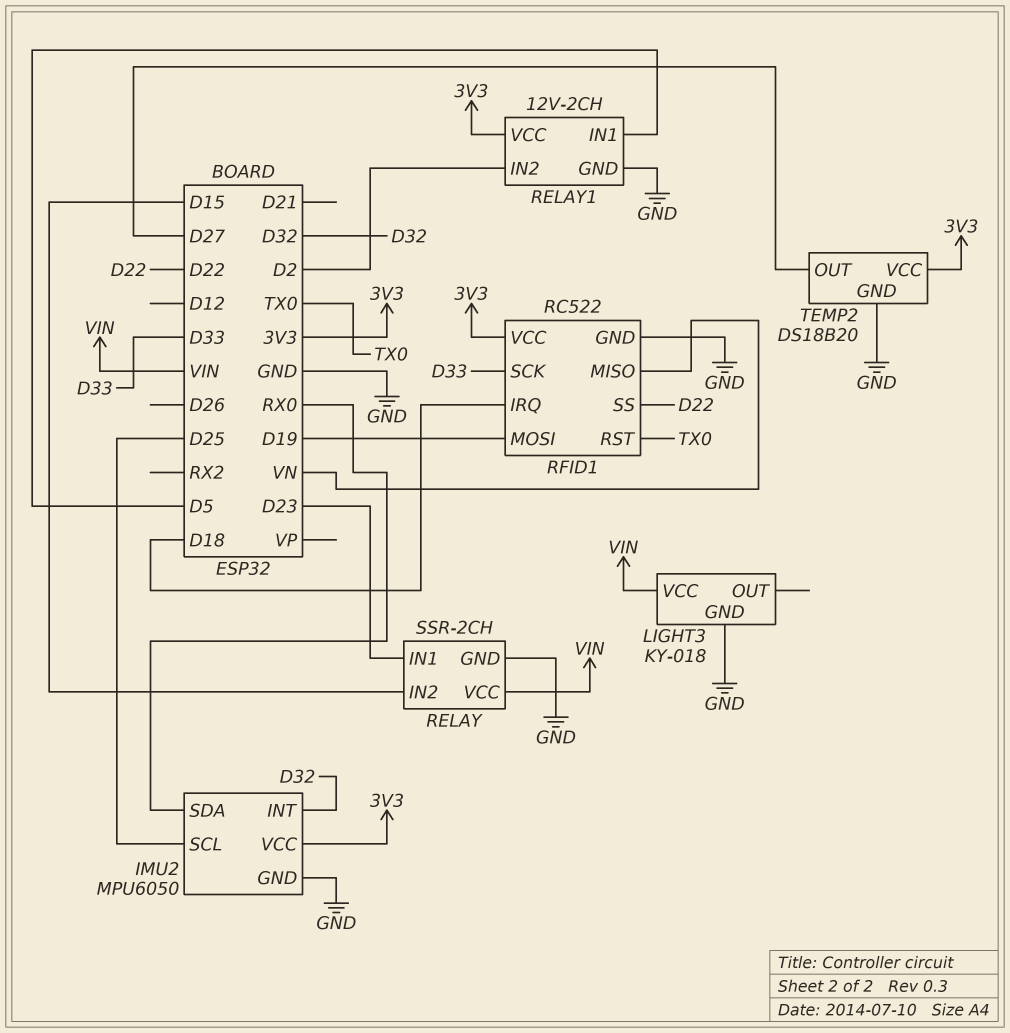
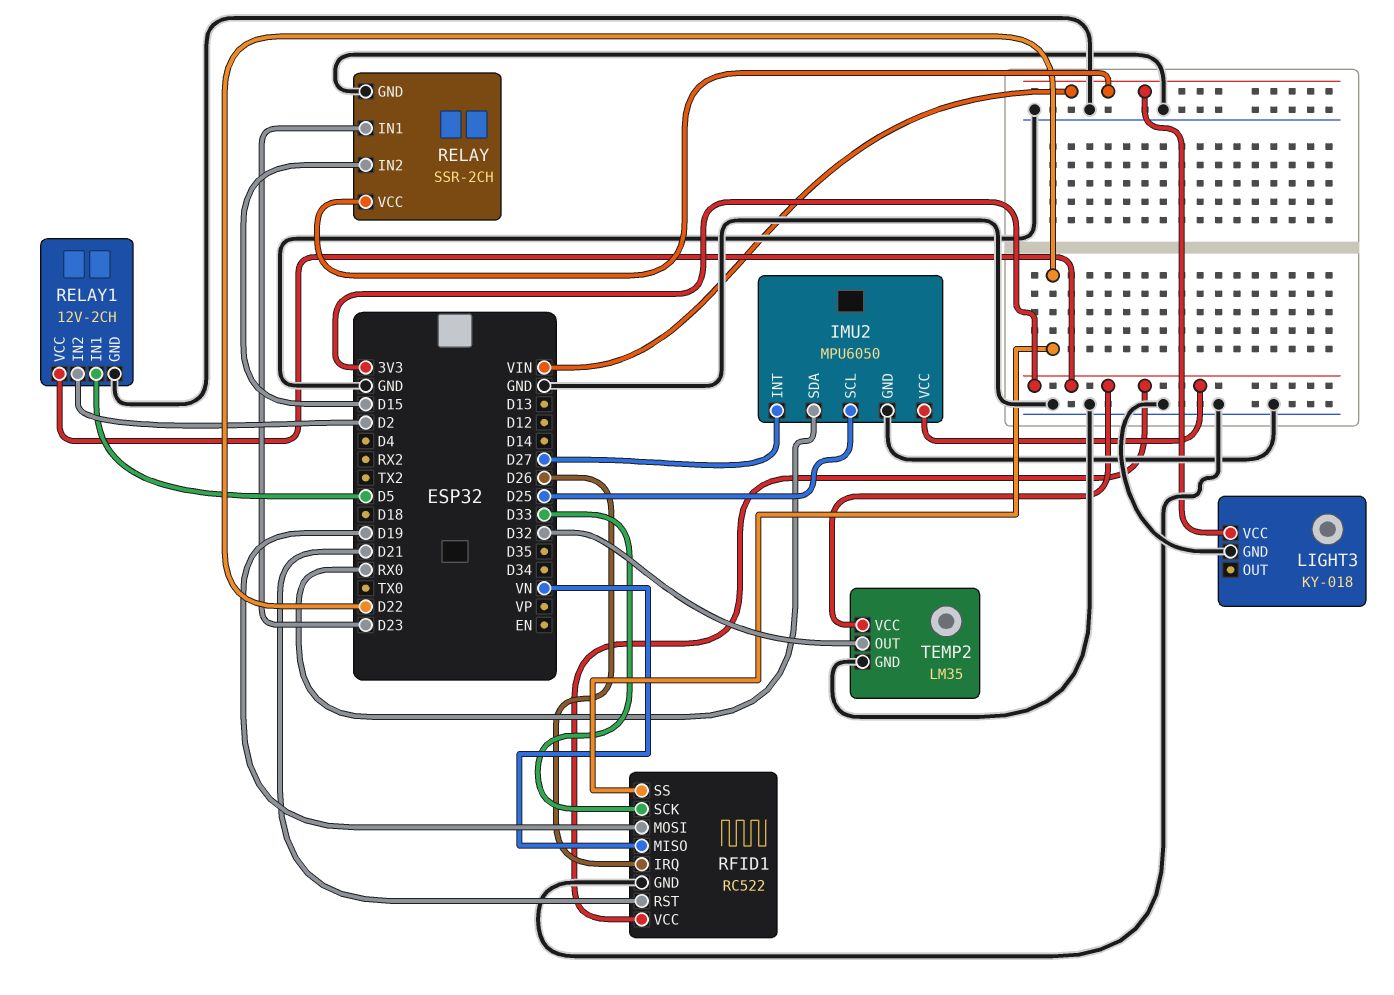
IMU2 pin INT: D32 -> D27
RFID1 pin IRQ: D18 -> D26
RFID1 pin RST: TX0 -> D21
TEMP2: DS18B20 -> LM35
TEMP2 pin OUT: D27 -> D32

